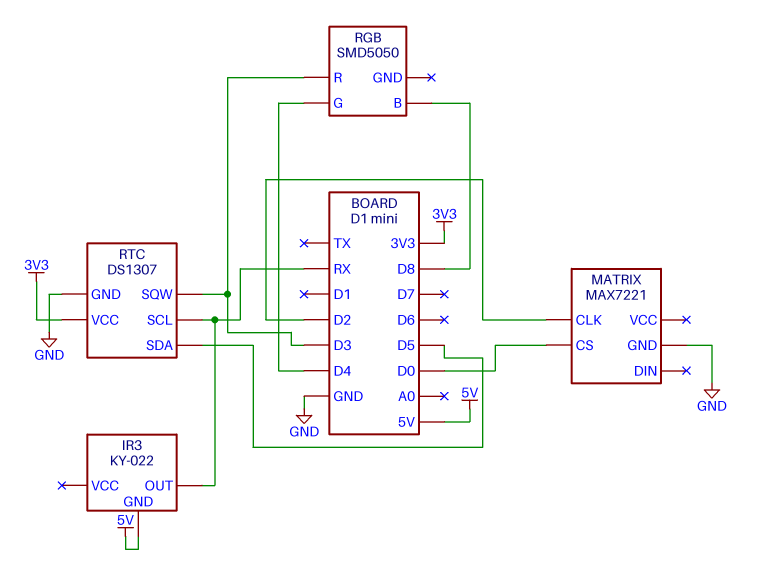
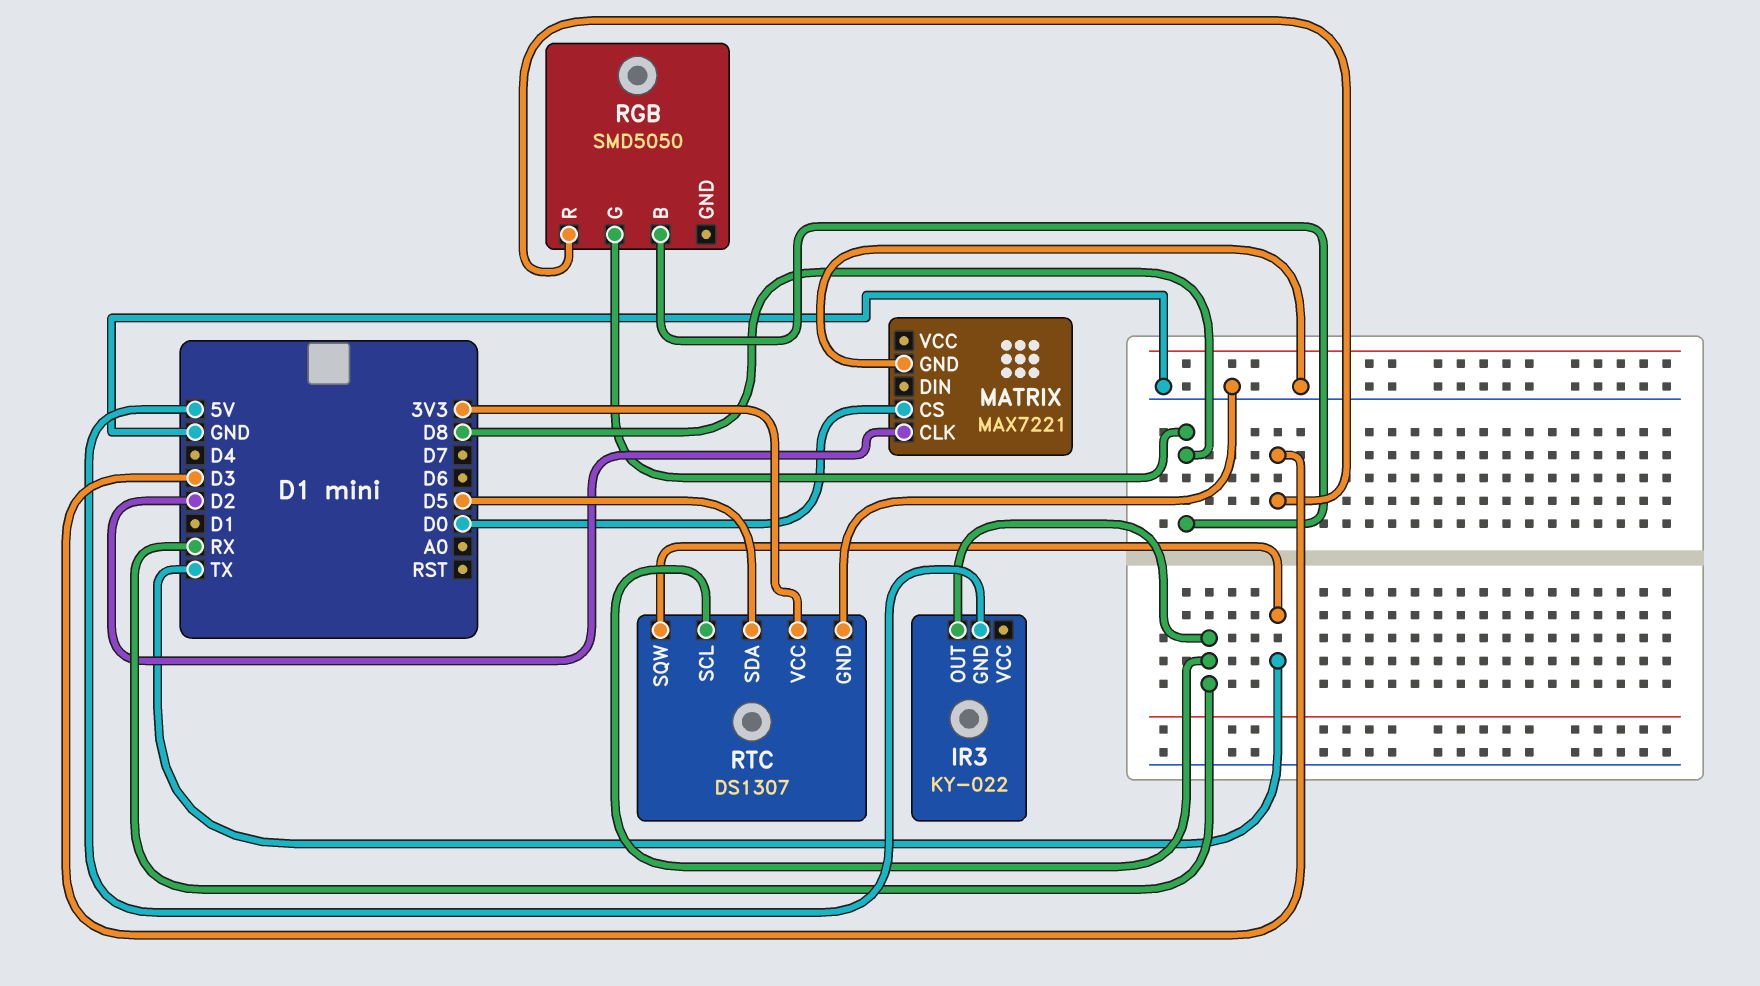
RGB pin G: D4 -> D8
RTC pin SQW: D3 -> TX

